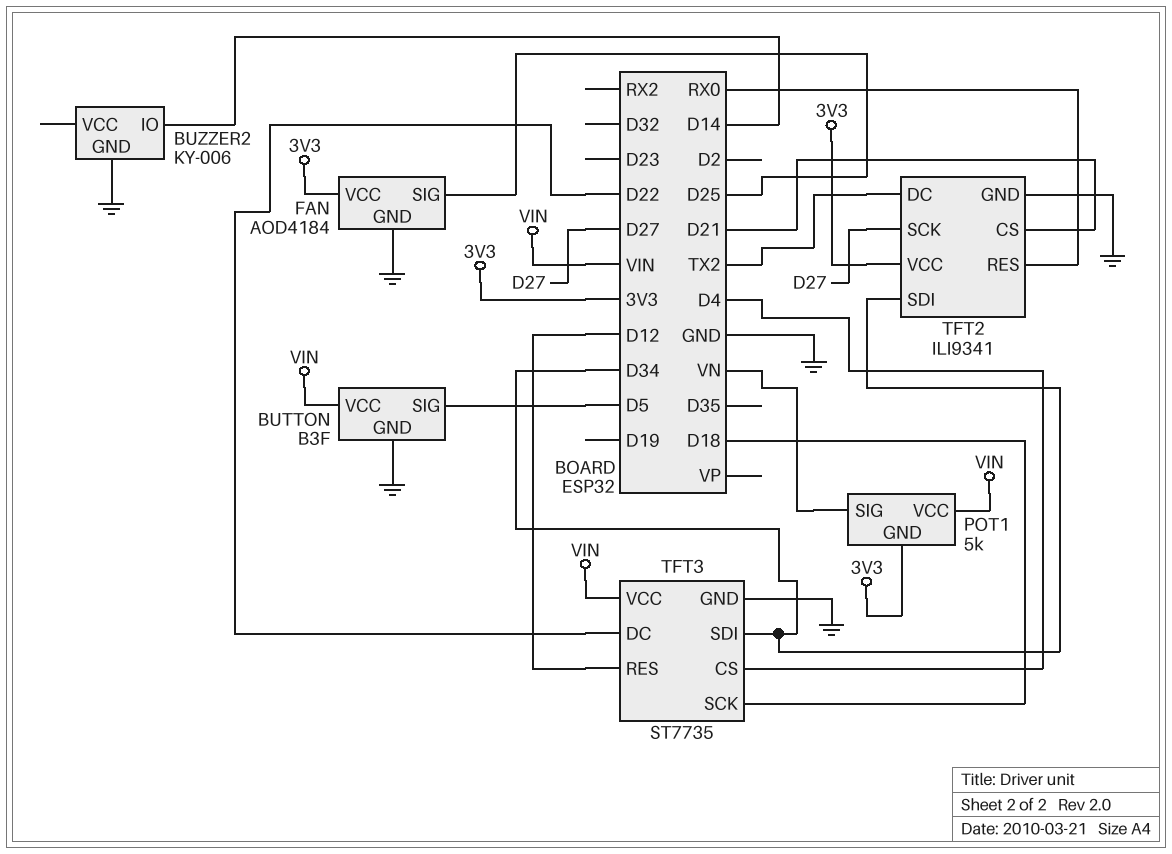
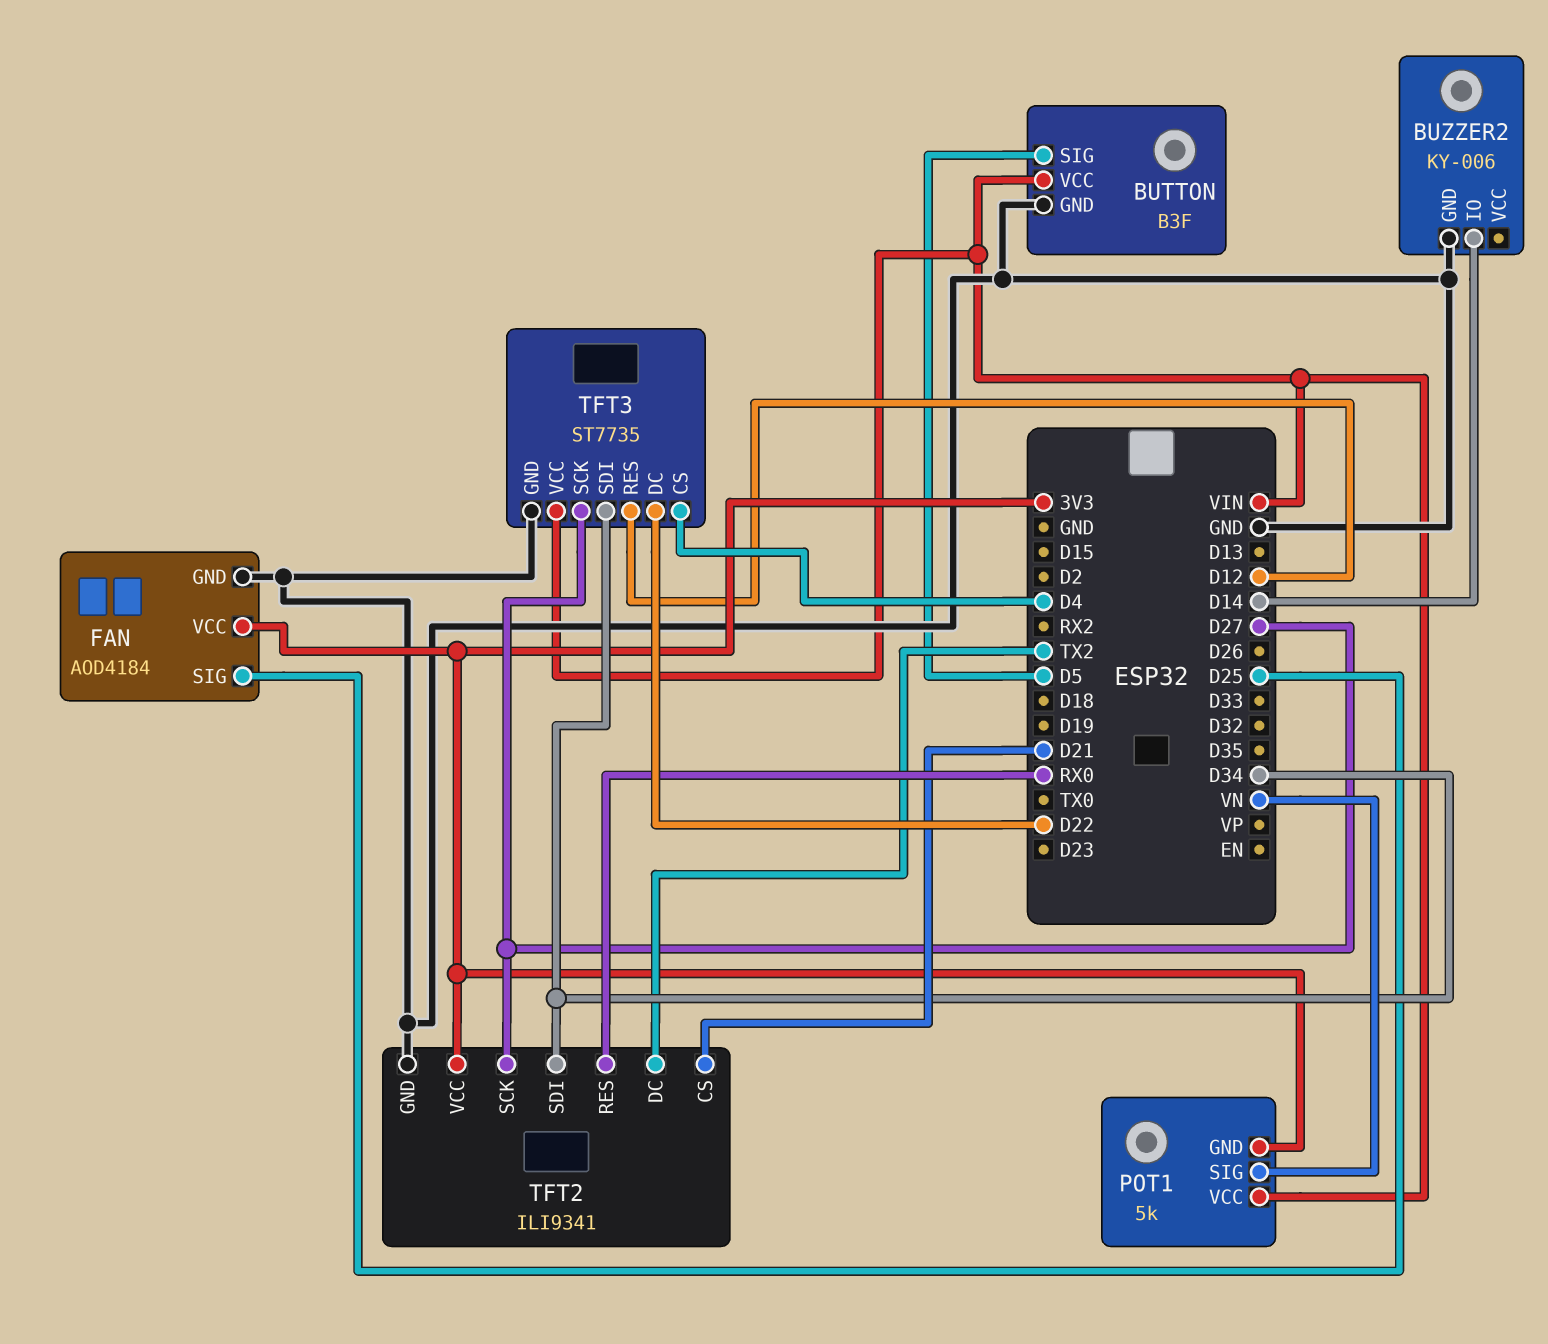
TFT3 pin SCK: D18 -> D27

